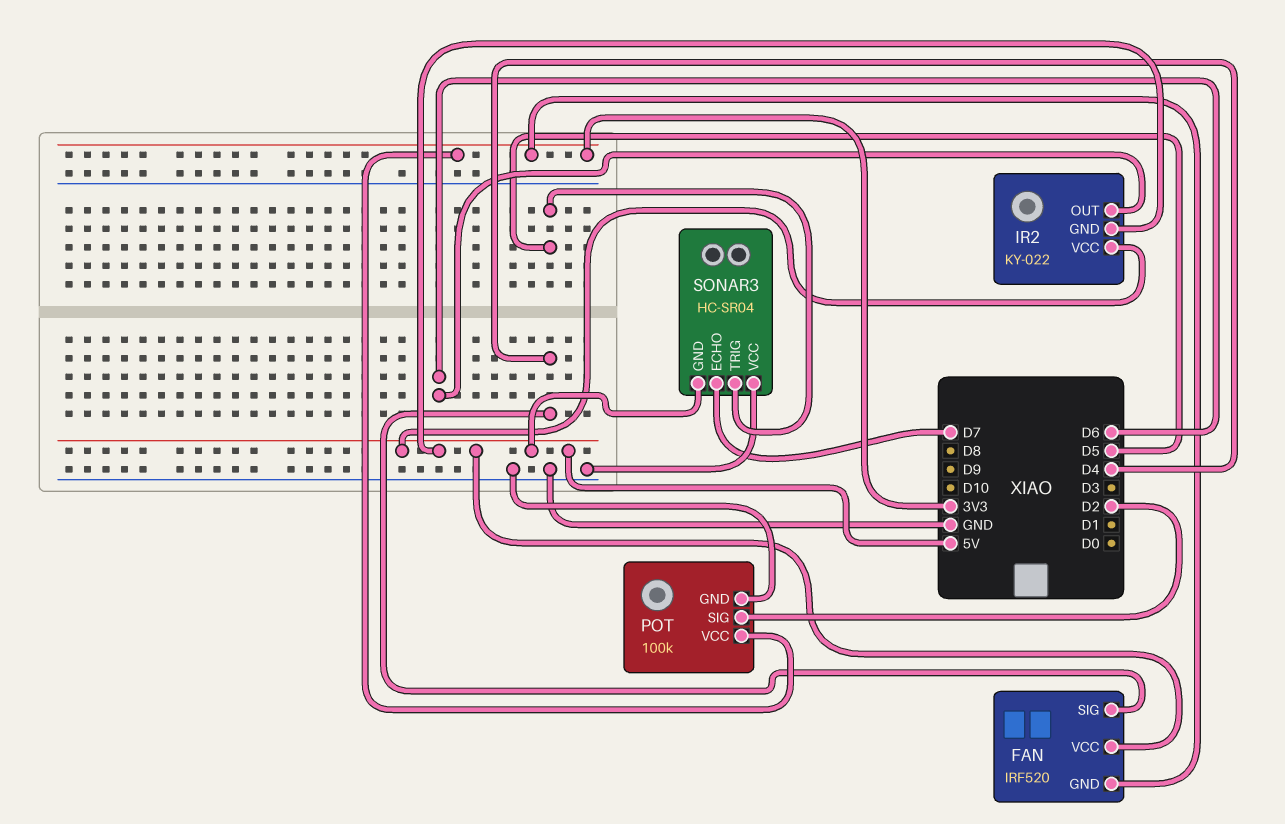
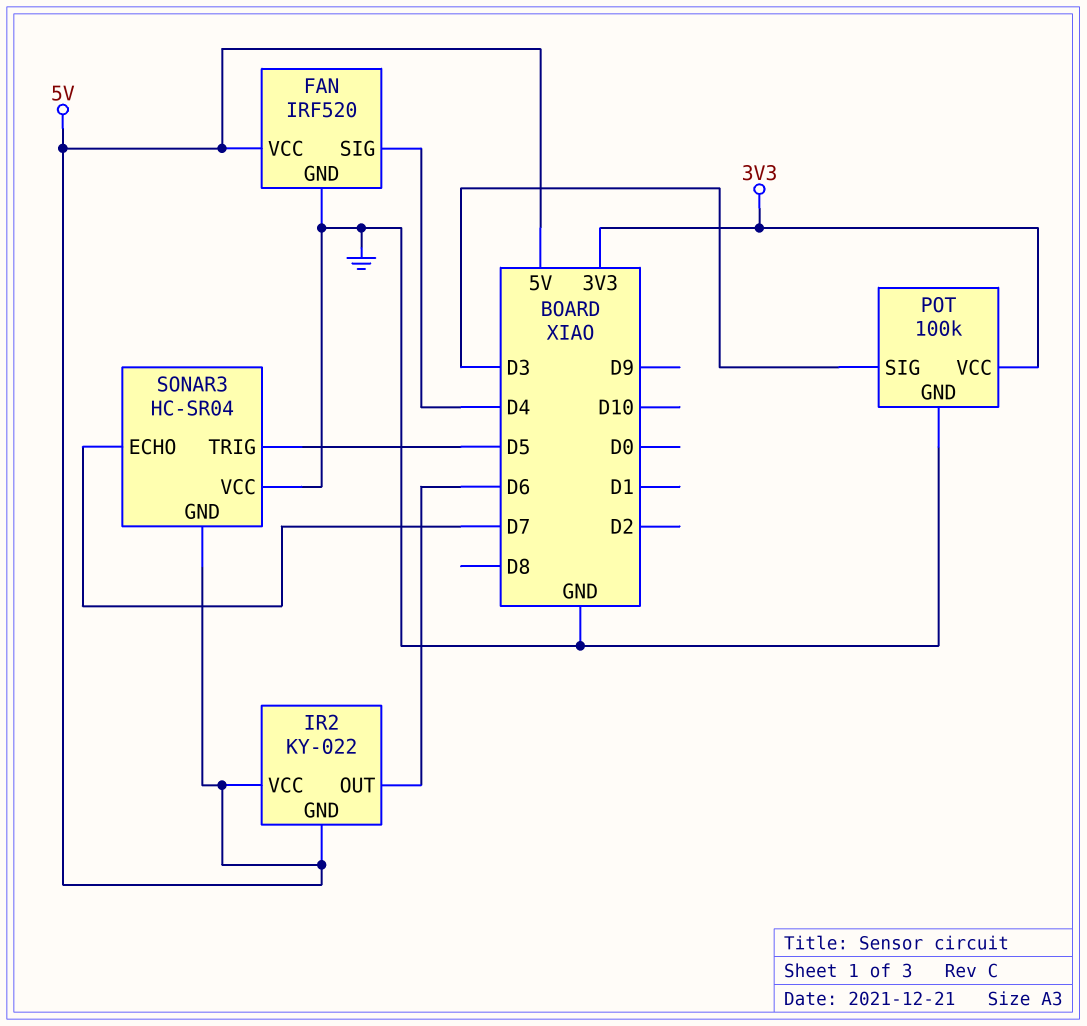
FAN pin GND: 3V3 -> GND
POT pin SIG: D2 -> D3

